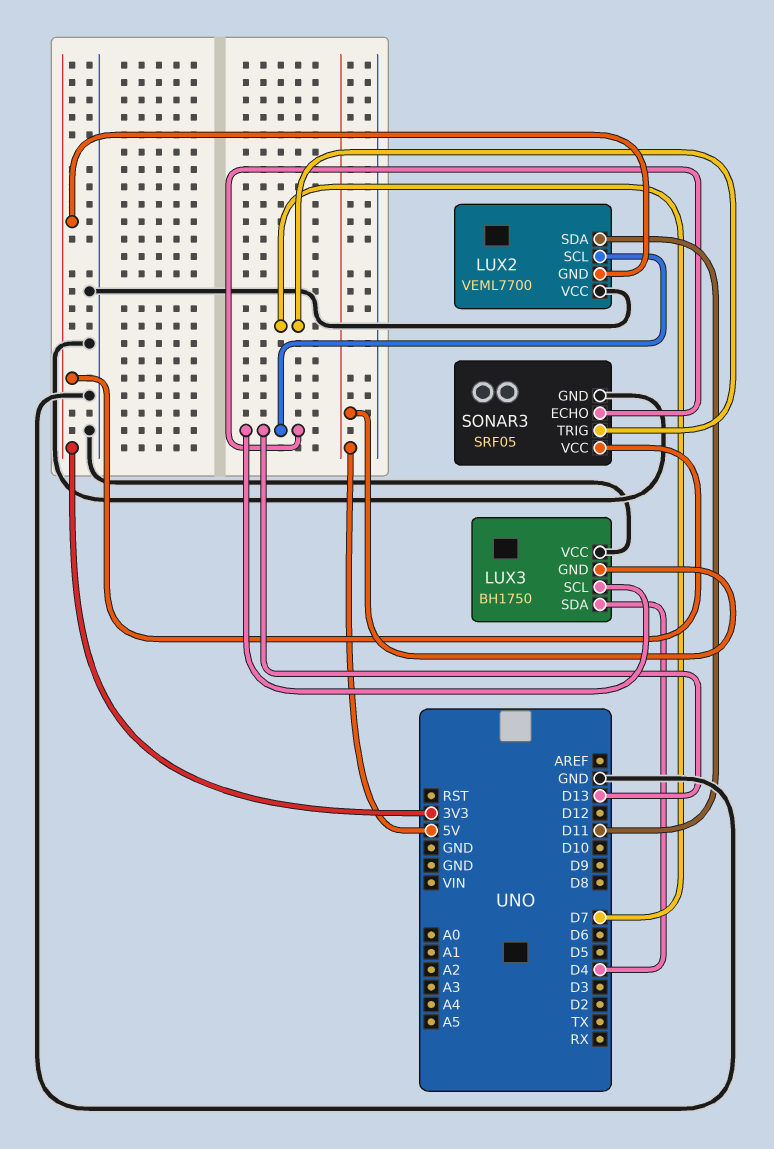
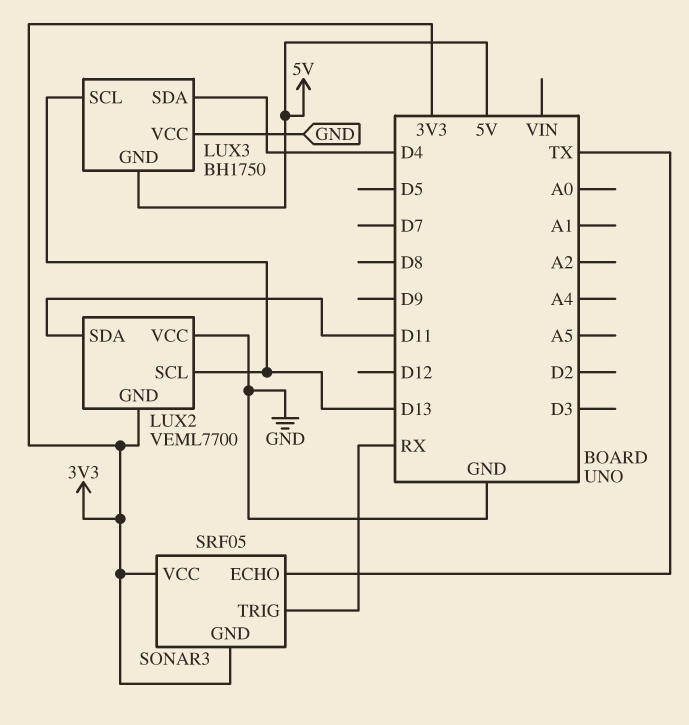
SONAR3 pin ECHO: D13 -> TX
SONAR3 pin GND: GND -> 3V3
SONAR3 pin TRIG: D7 -> RX

